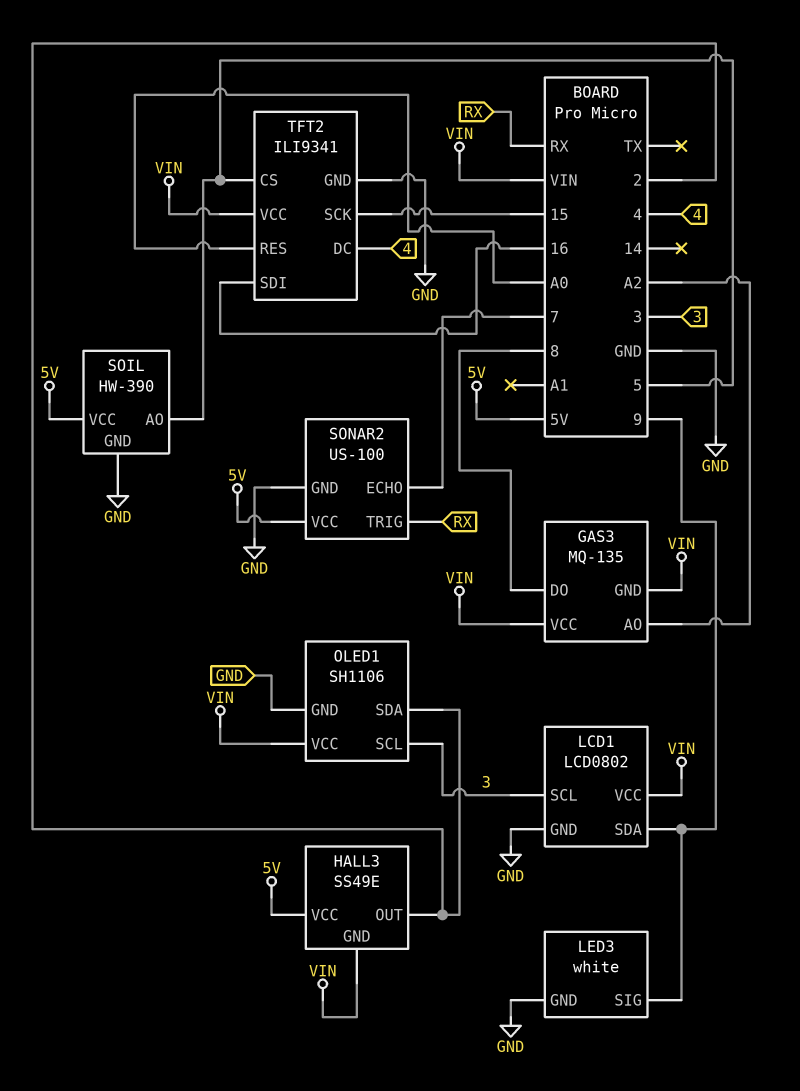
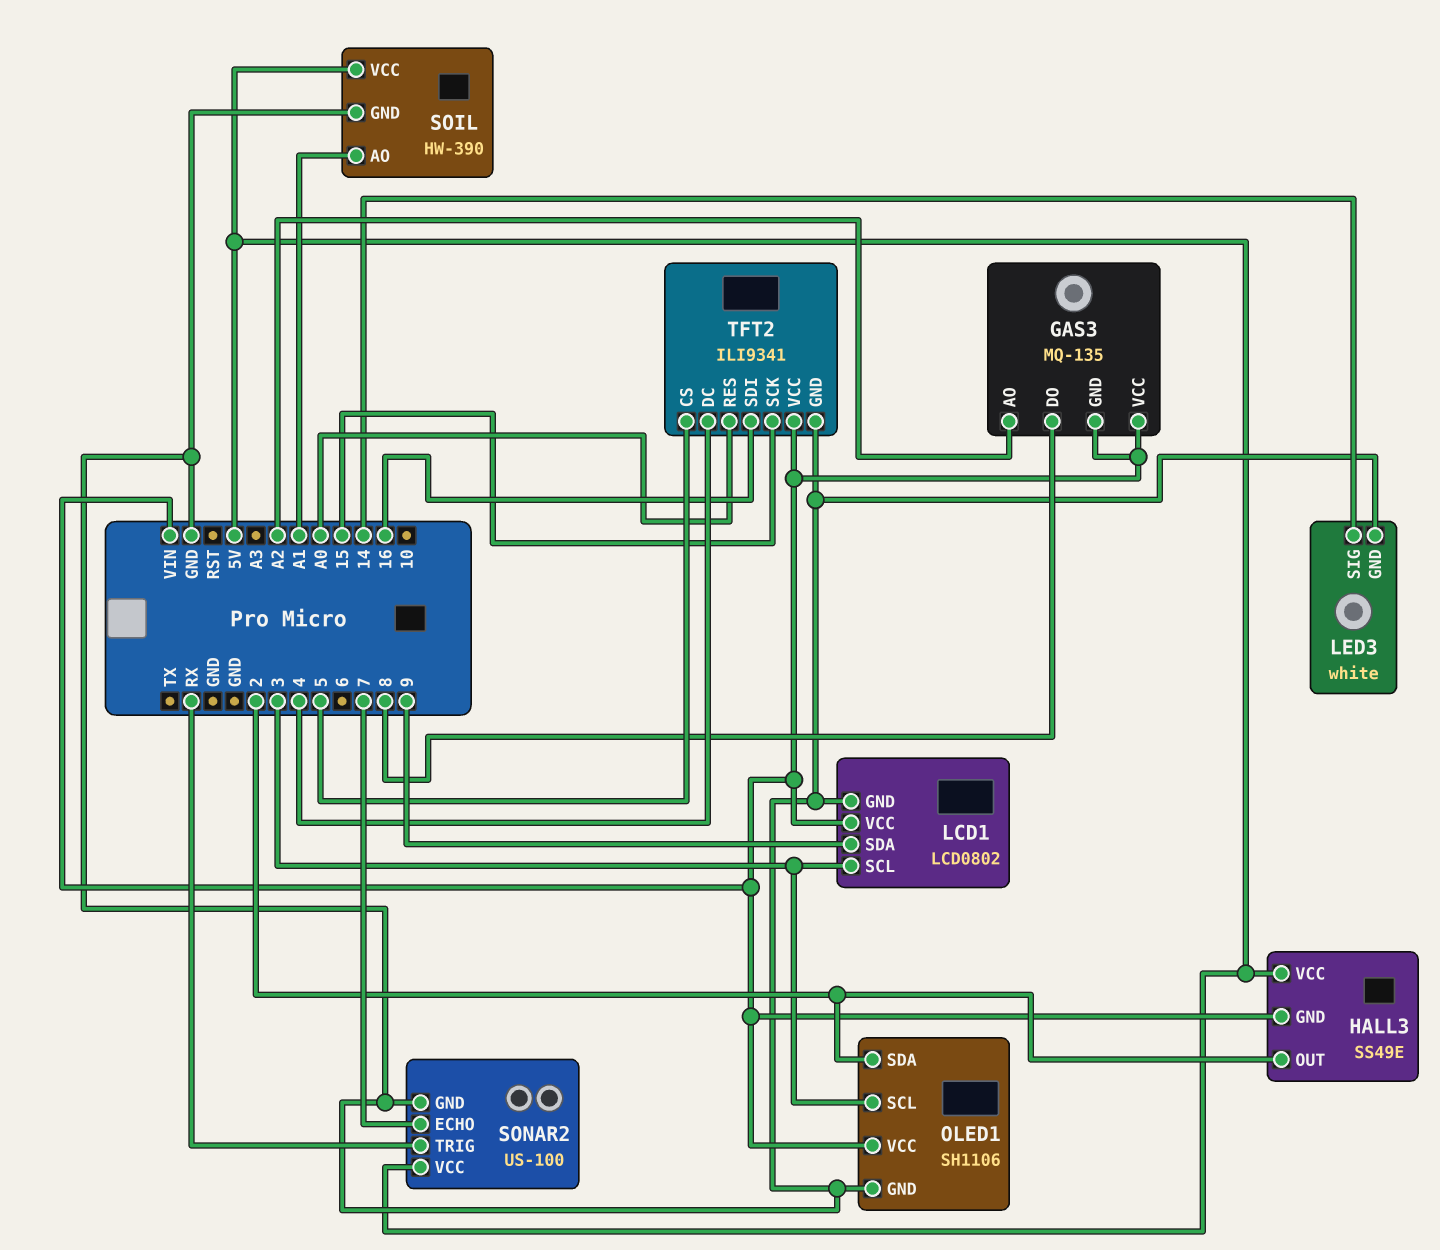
LED3 pin SIG: 9 -> 14
SOIL pin AO: 5 -> A1

